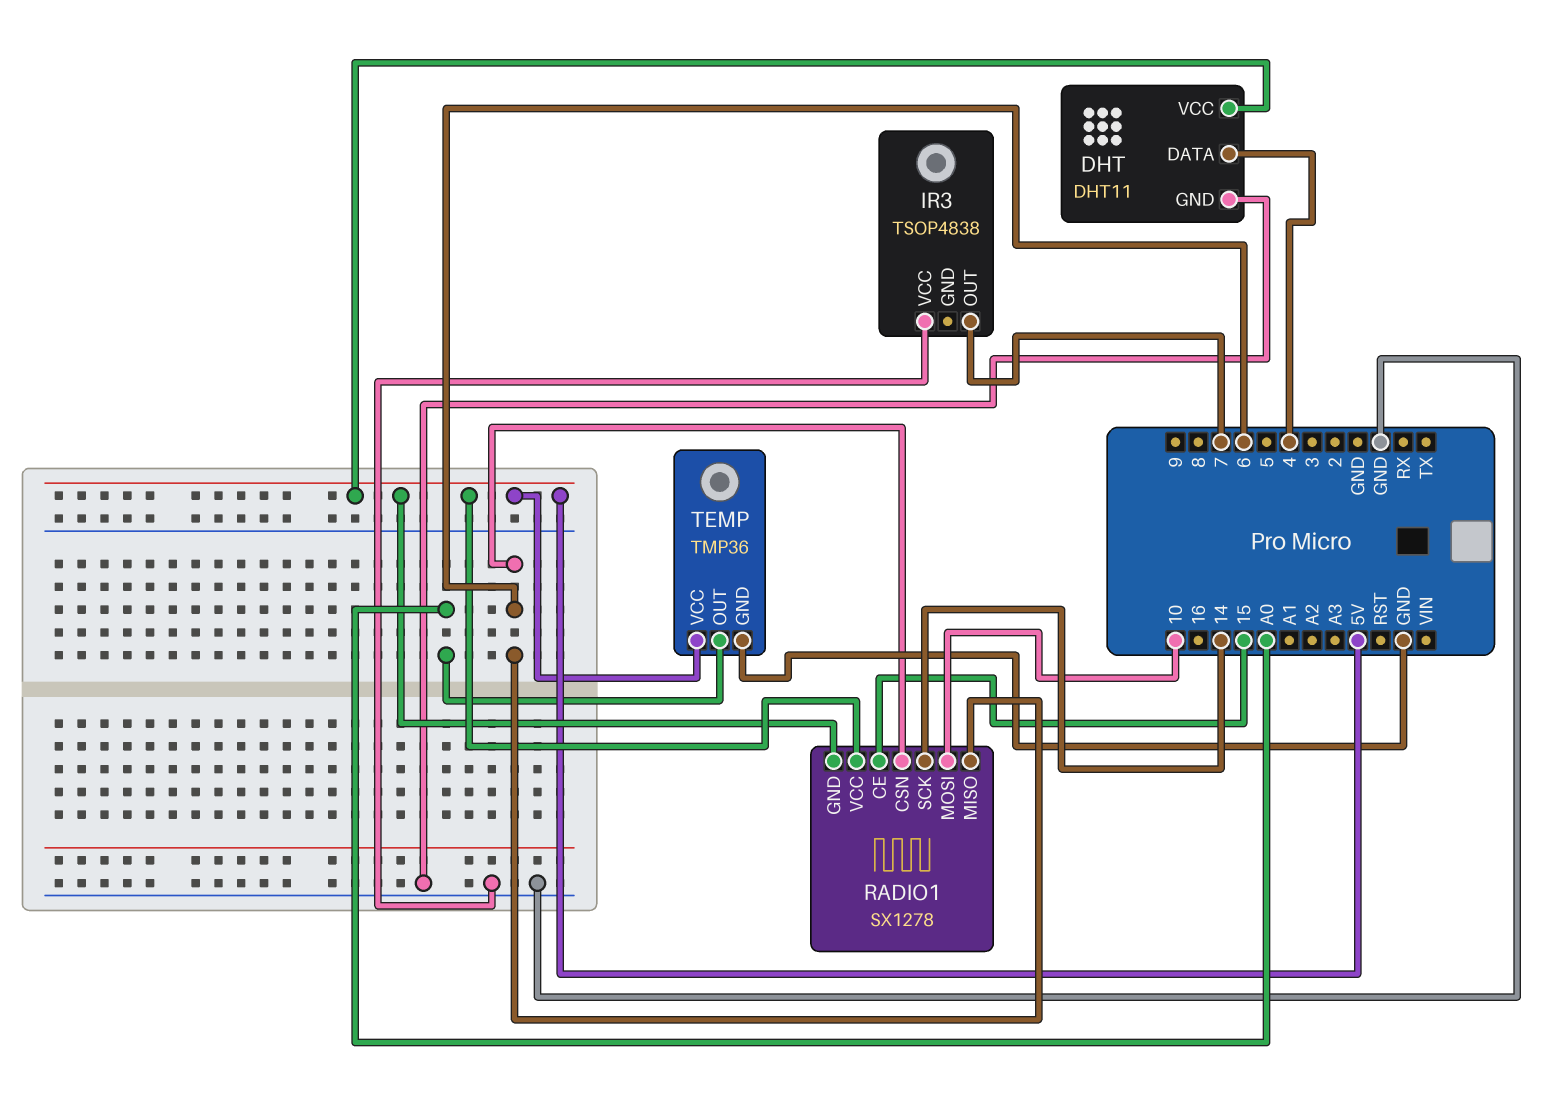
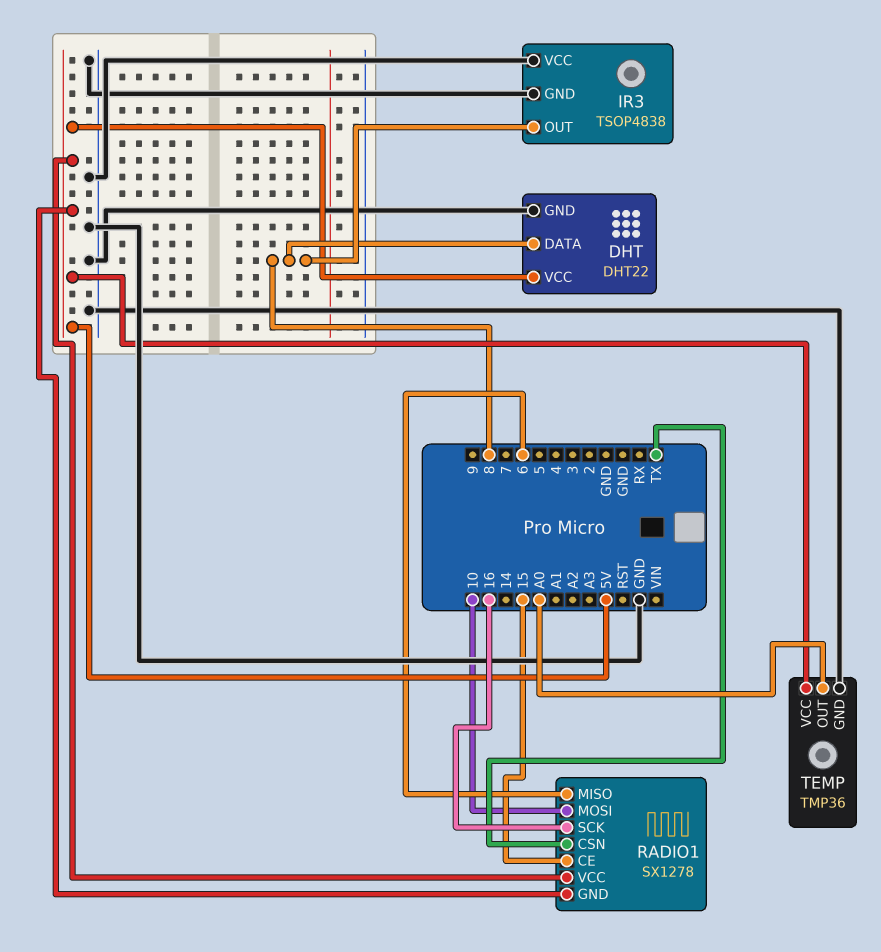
DHT: DHT11 -> DHT22
DHT pin DATA: 4 -> 8
IR3 pin GND: none -> GND
IR3 pin OUT: 7 -> 8
RADIO1 pin CSN: 6 -> TX
RADIO1 pin SCK: 14 -> 16

